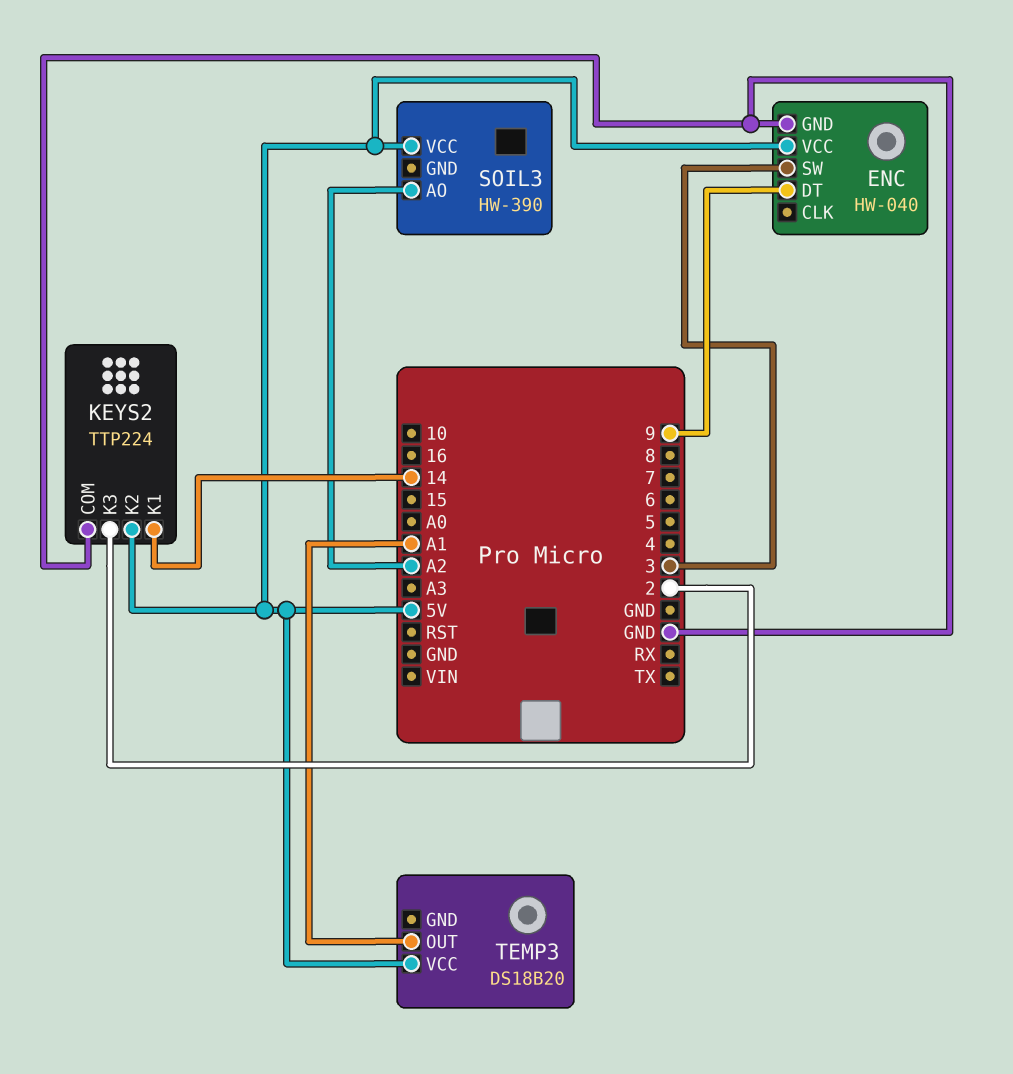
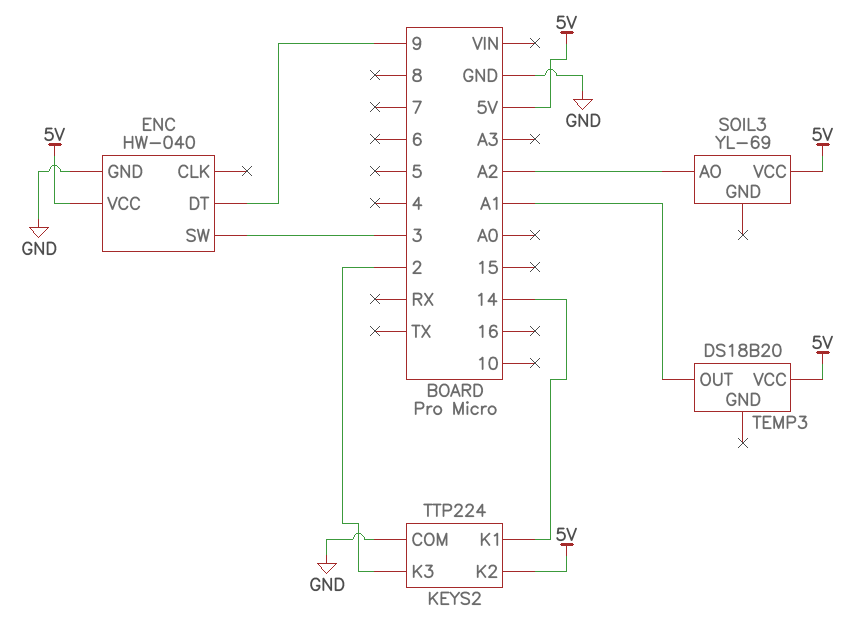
SOIL3: HW-390 -> YL-69

